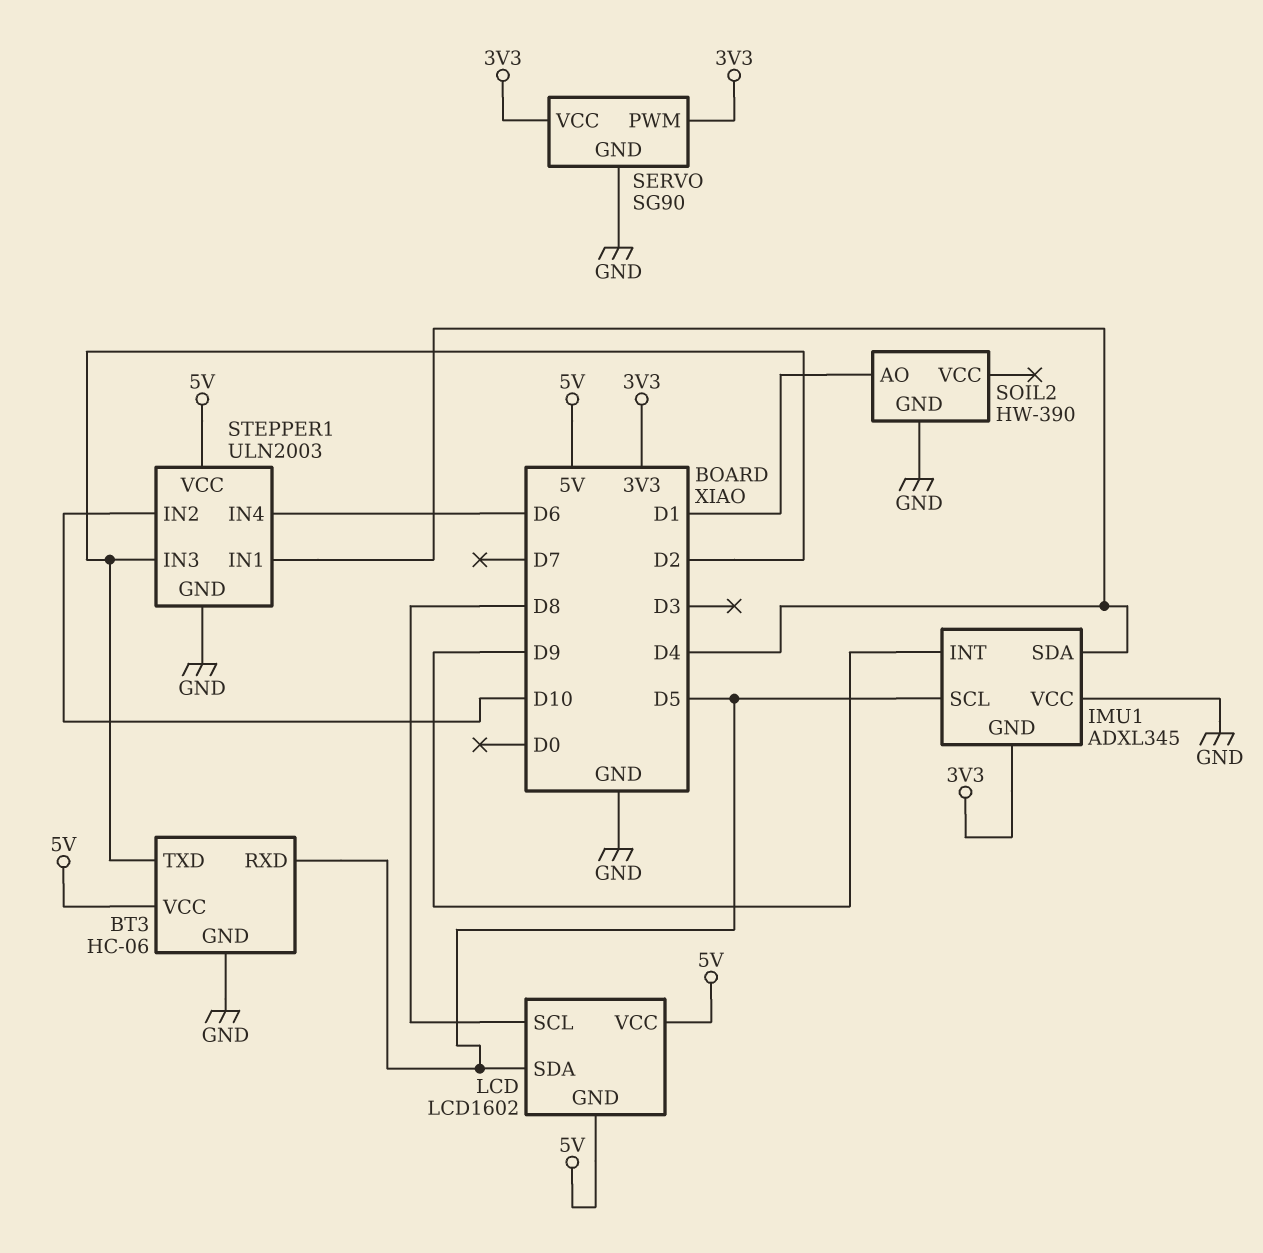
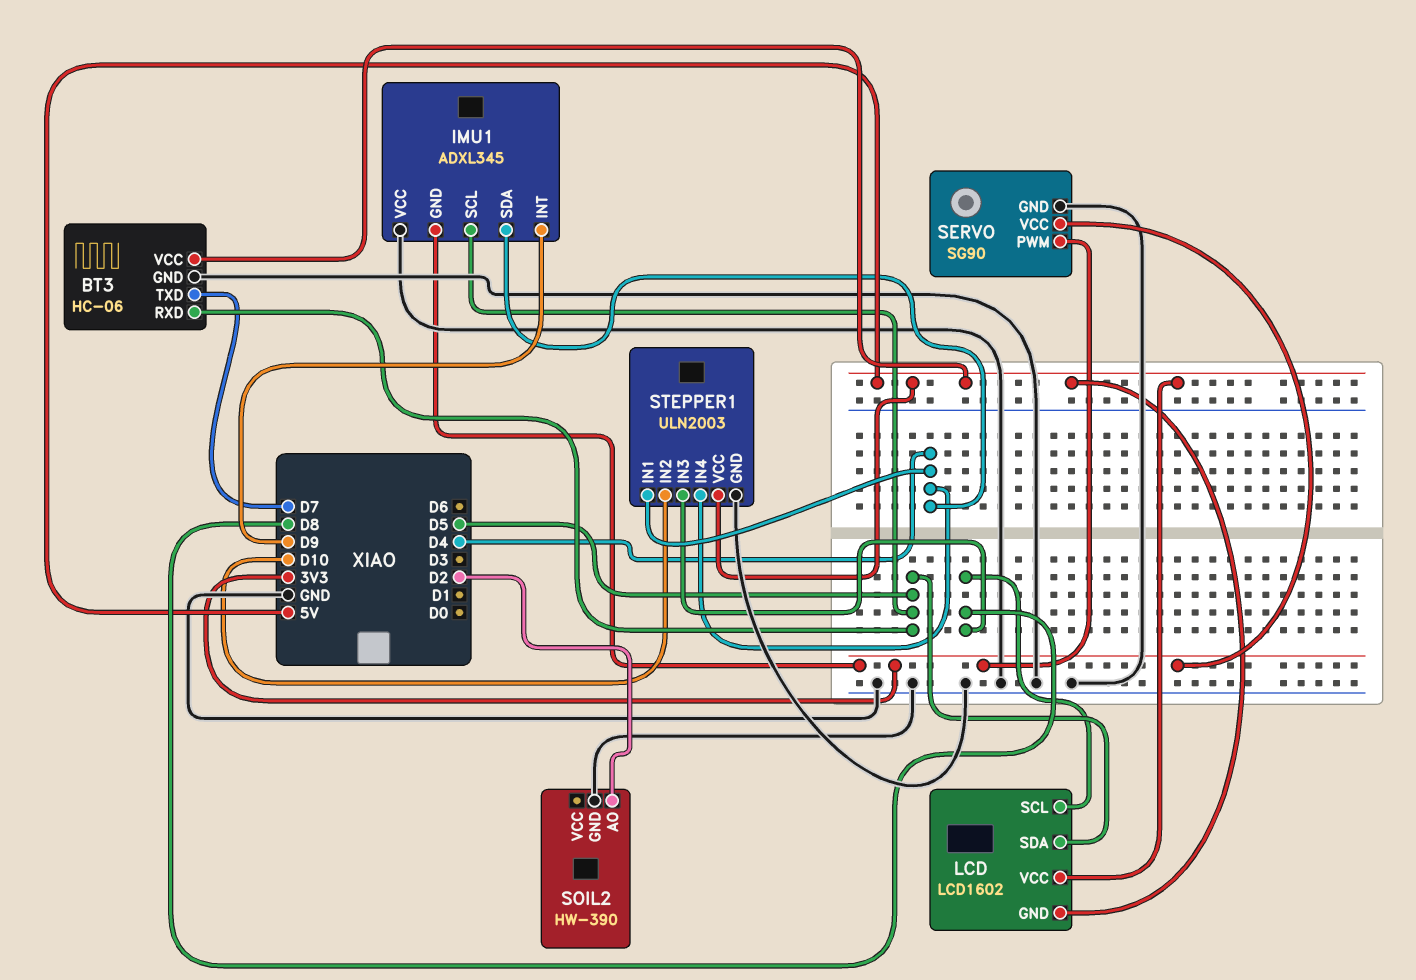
BT3 pin TXD: D2 -> D7
SOIL2 pin AO: D1 -> D2
STEPPER1 pin IN3: D2 -> D8
STEPPER1 pin IN4: D6 -> D4

